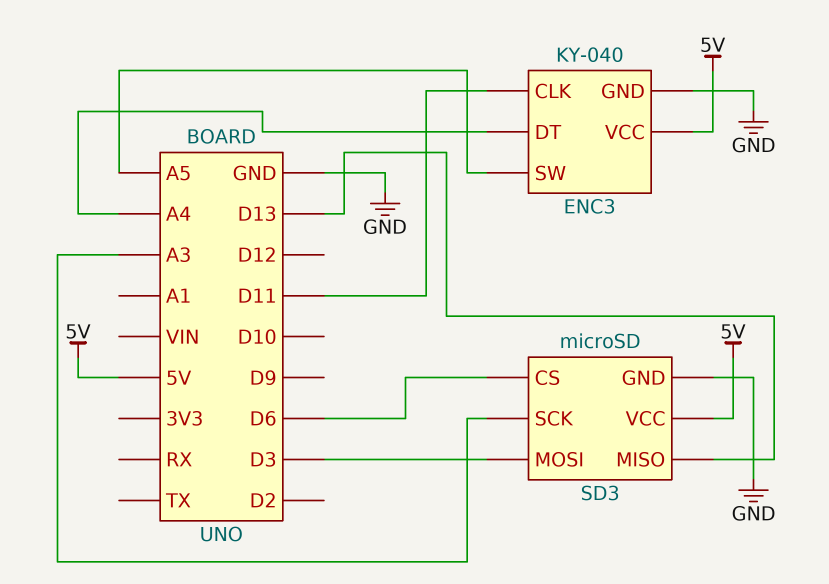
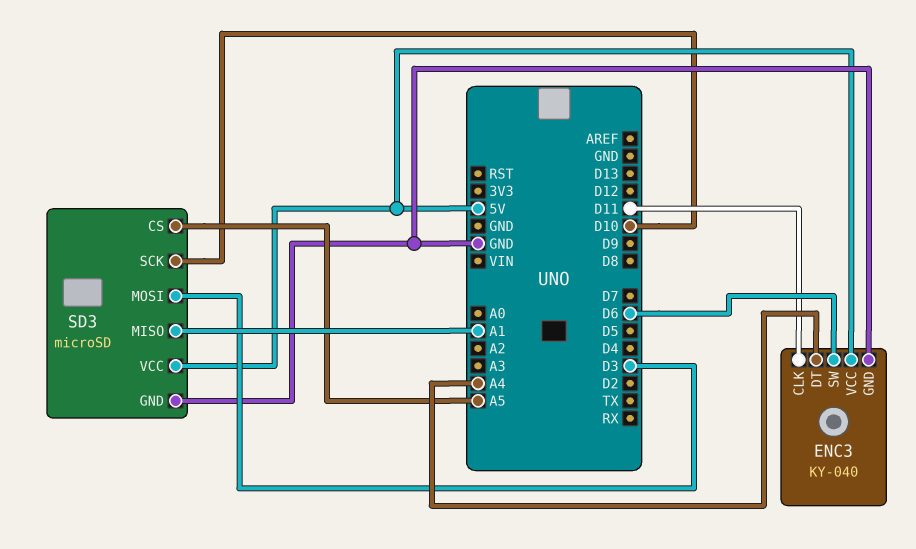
ENC3 pin SW: A5 -> D6
SD3 pin CS: D6 -> A5
SD3 pin MISO: D13 -> A1
SD3 pin SCK: A3 -> D10

